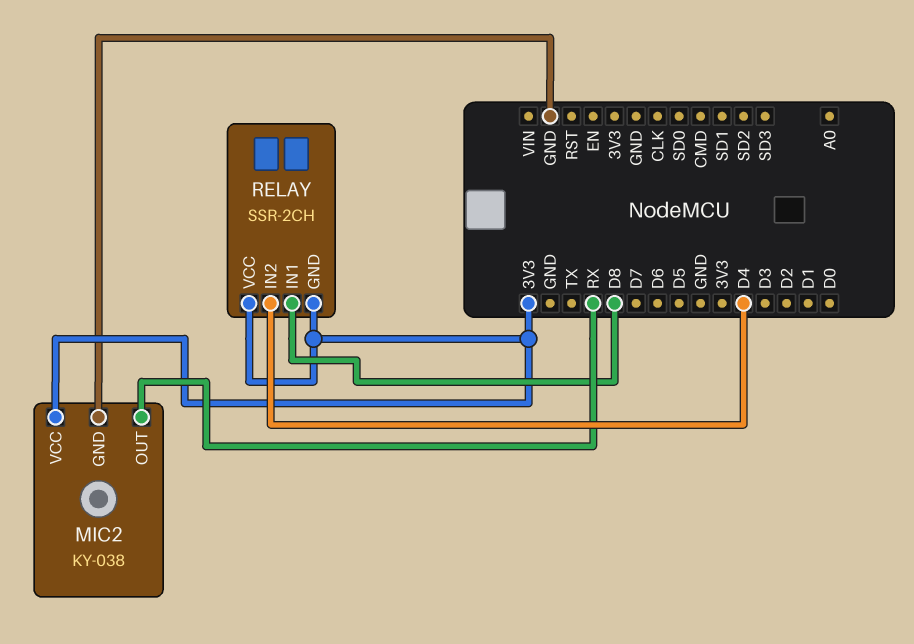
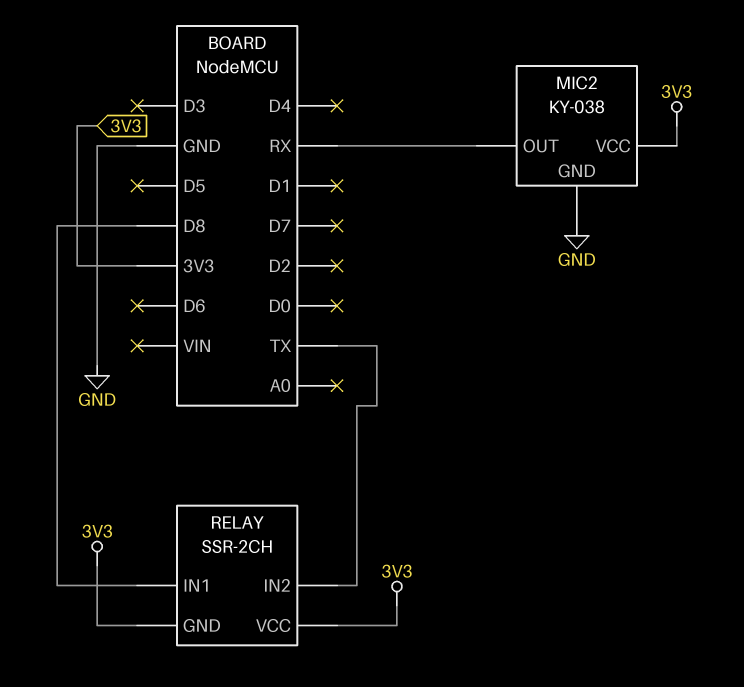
RELAY pin IN2: D4 -> TX

